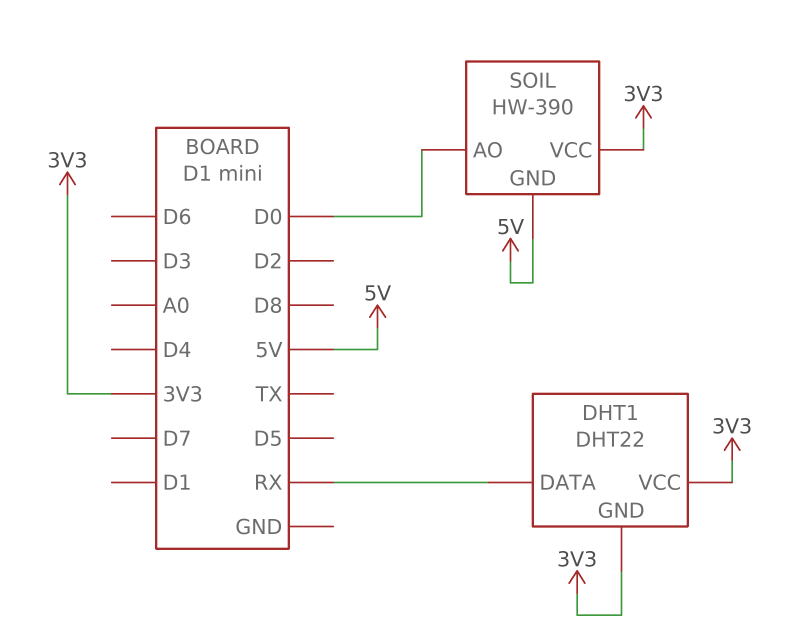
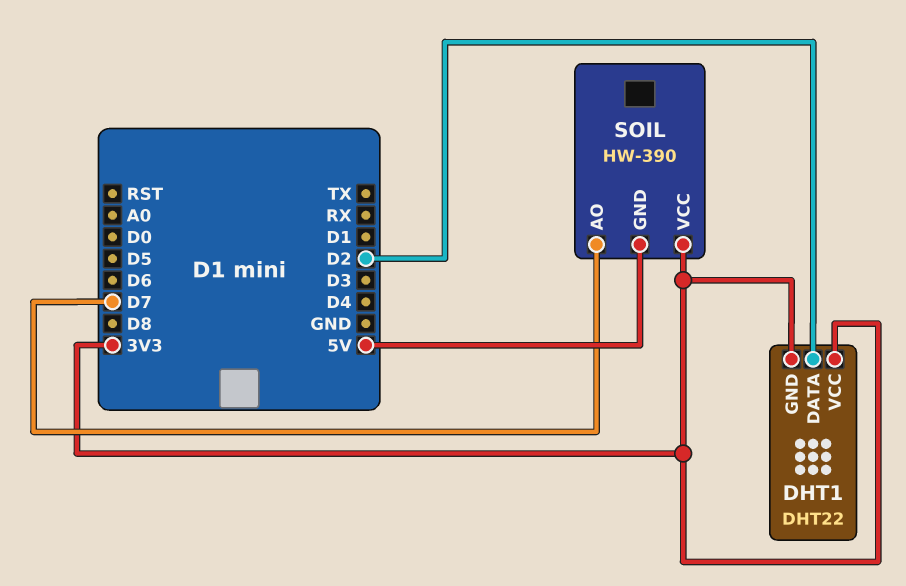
DHT1 pin DATA: RX -> D2
SOIL pin AO: D0 -> D7

